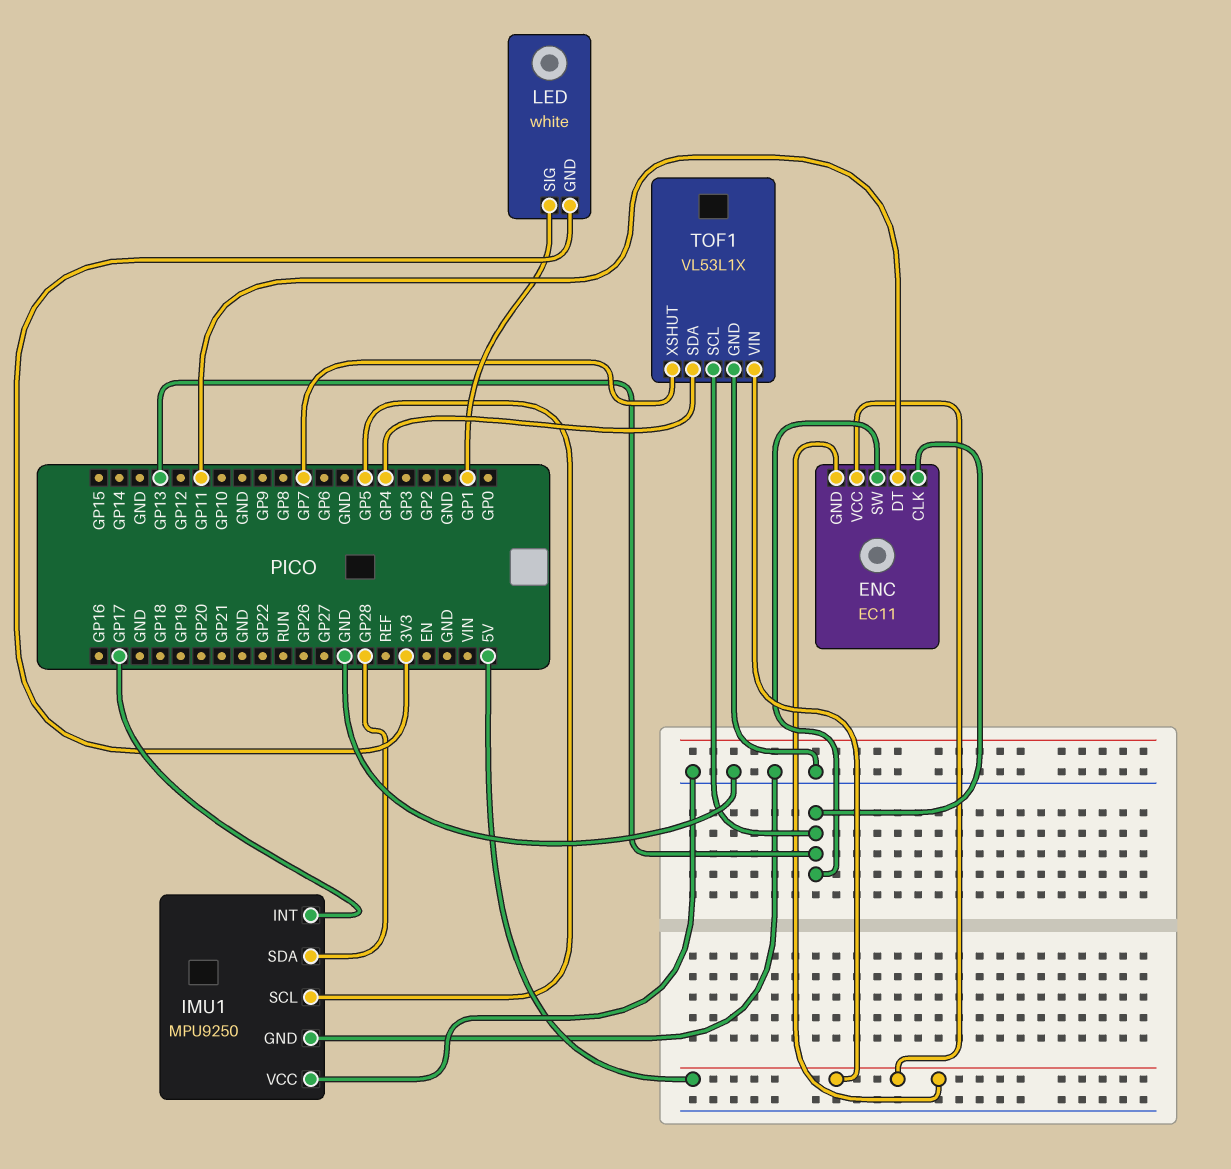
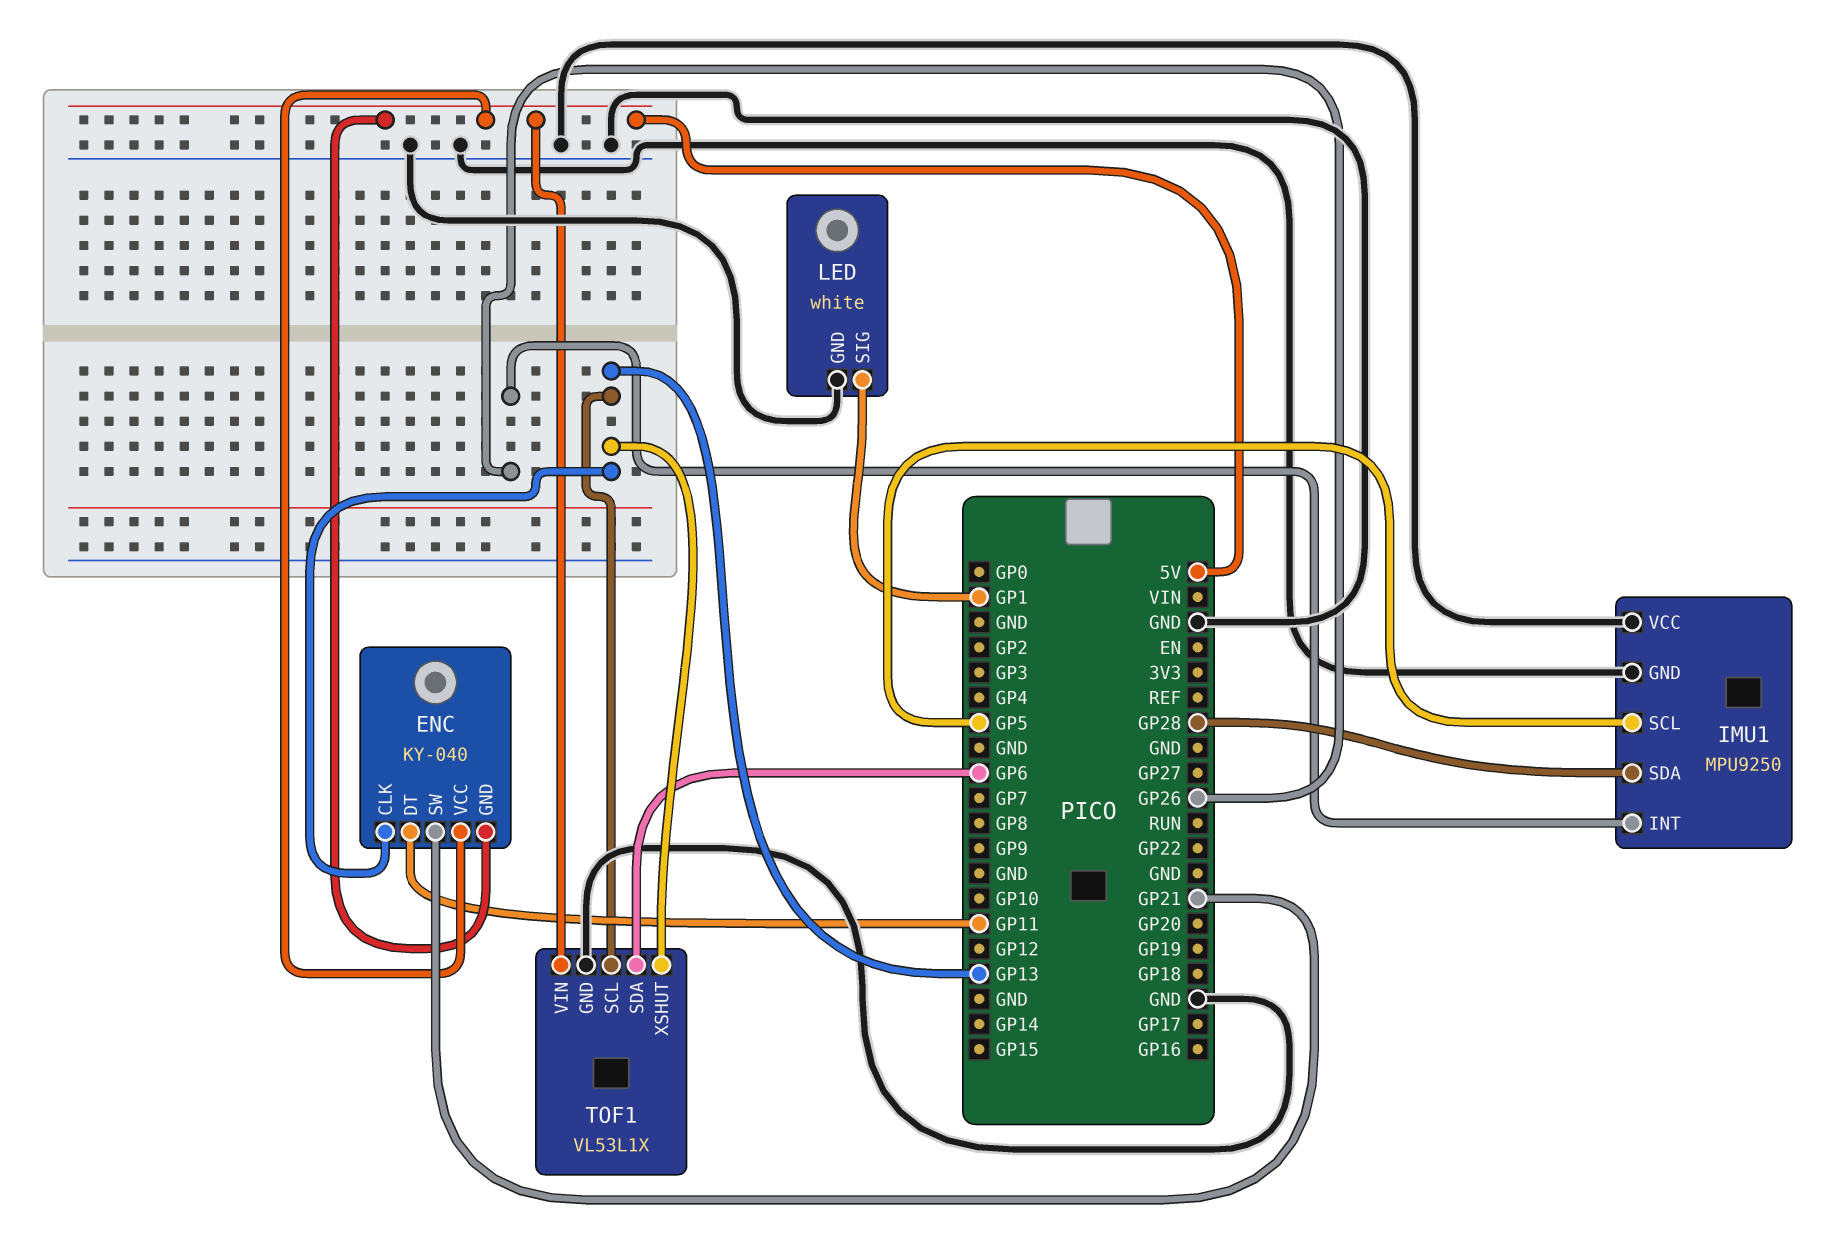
ENC: EC11 -> KY-040
ENC pin SW: GP13 -> GP21
IMU1 pin INT: GP17 -> GP26
LED pin GND: 3V3 -> GND
TOF1 pin SDA: GP4 -> GP6
TOF1 pin XSHUT: GP7 -> GP13

